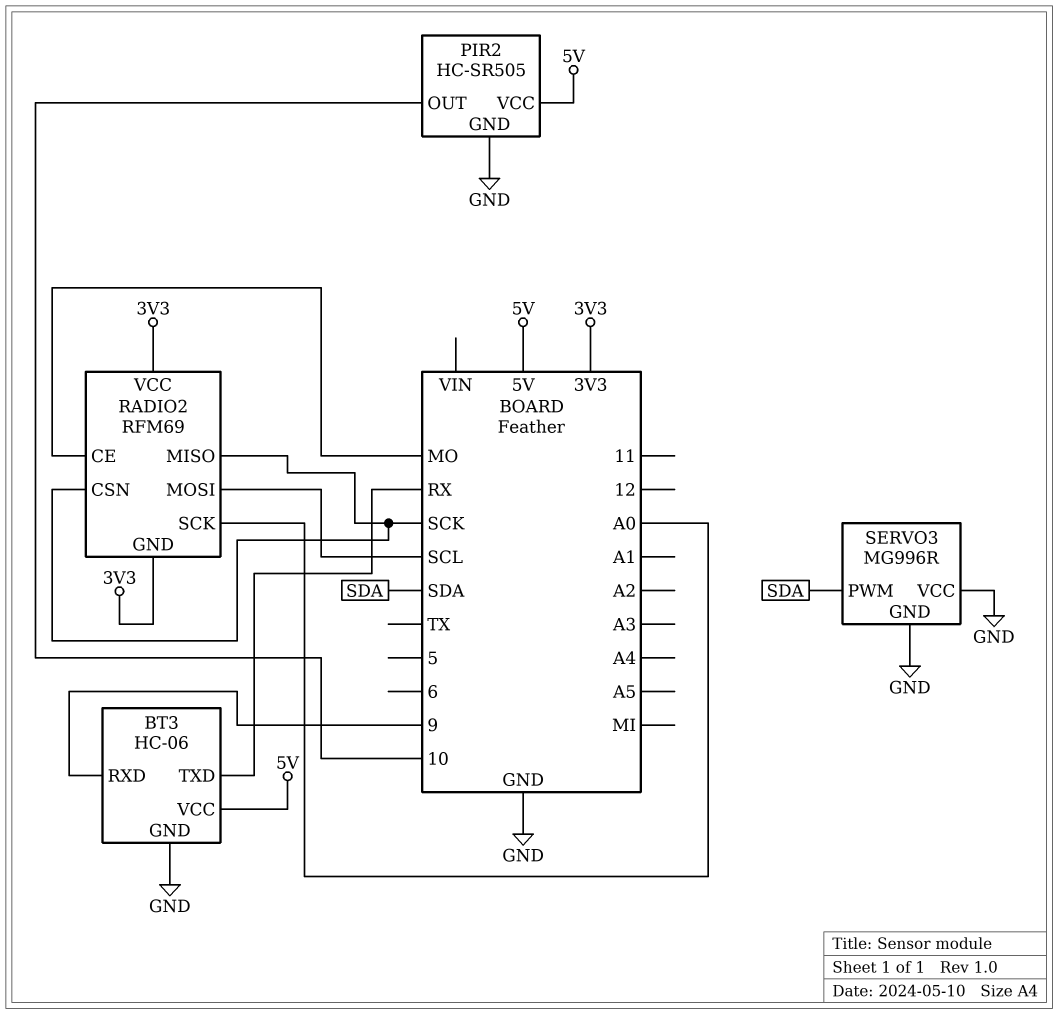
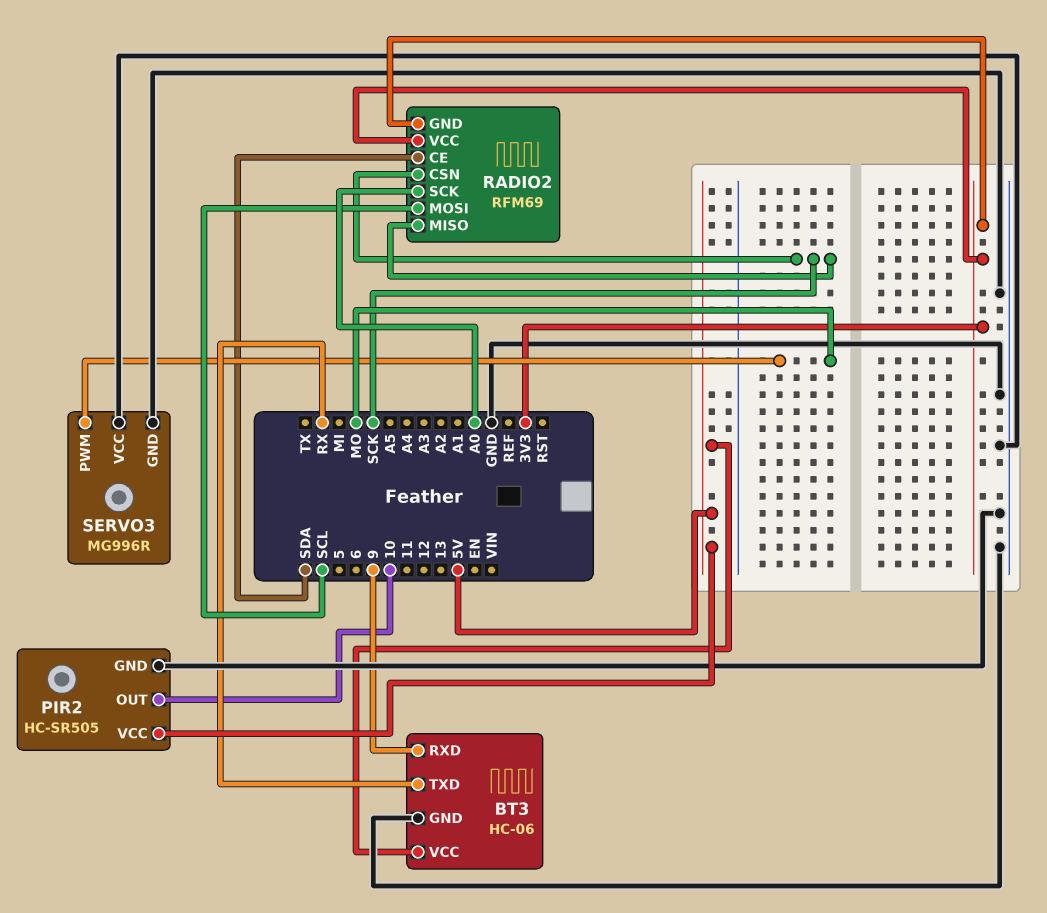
RADIO2 pin CE: MO -> SDA
SERVO3 pin PWM: SDA -> MO

